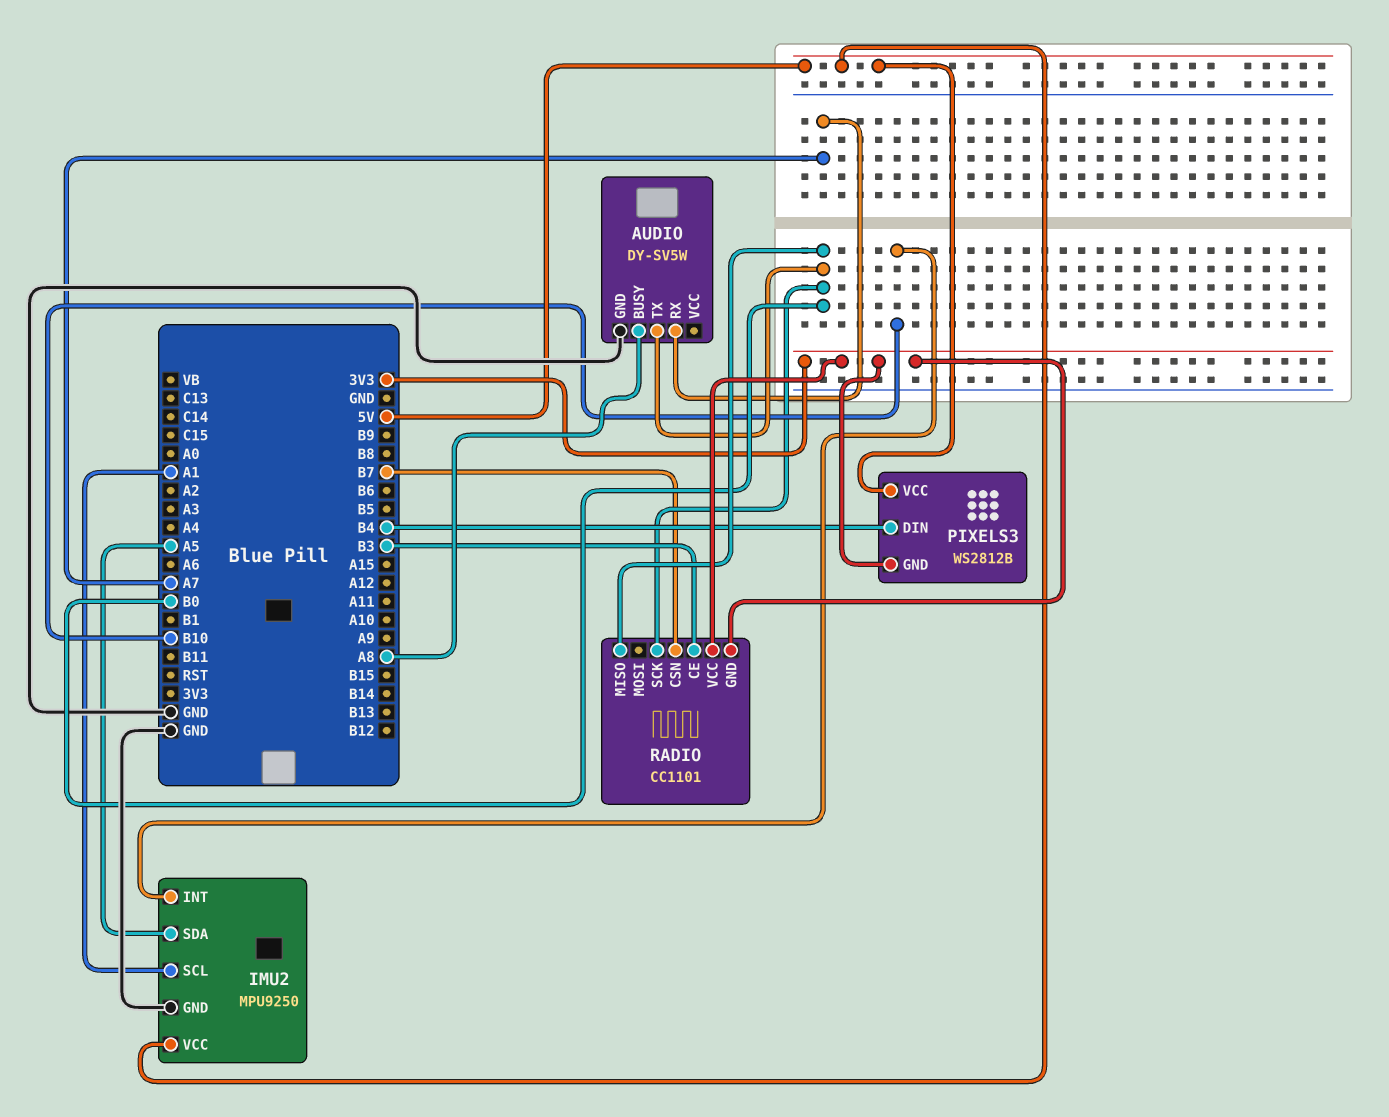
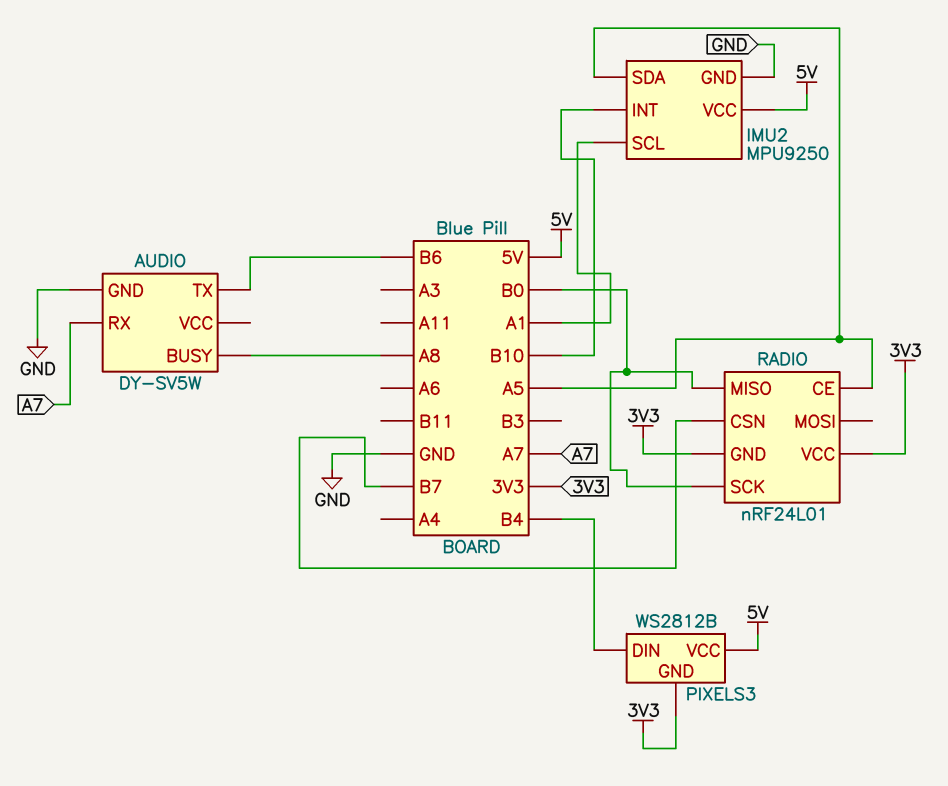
AUDIO pin TX: B0 -> B6
RADIO: CC1101 -> nRF24L01
RADIO pin CE: B3 -> A5

